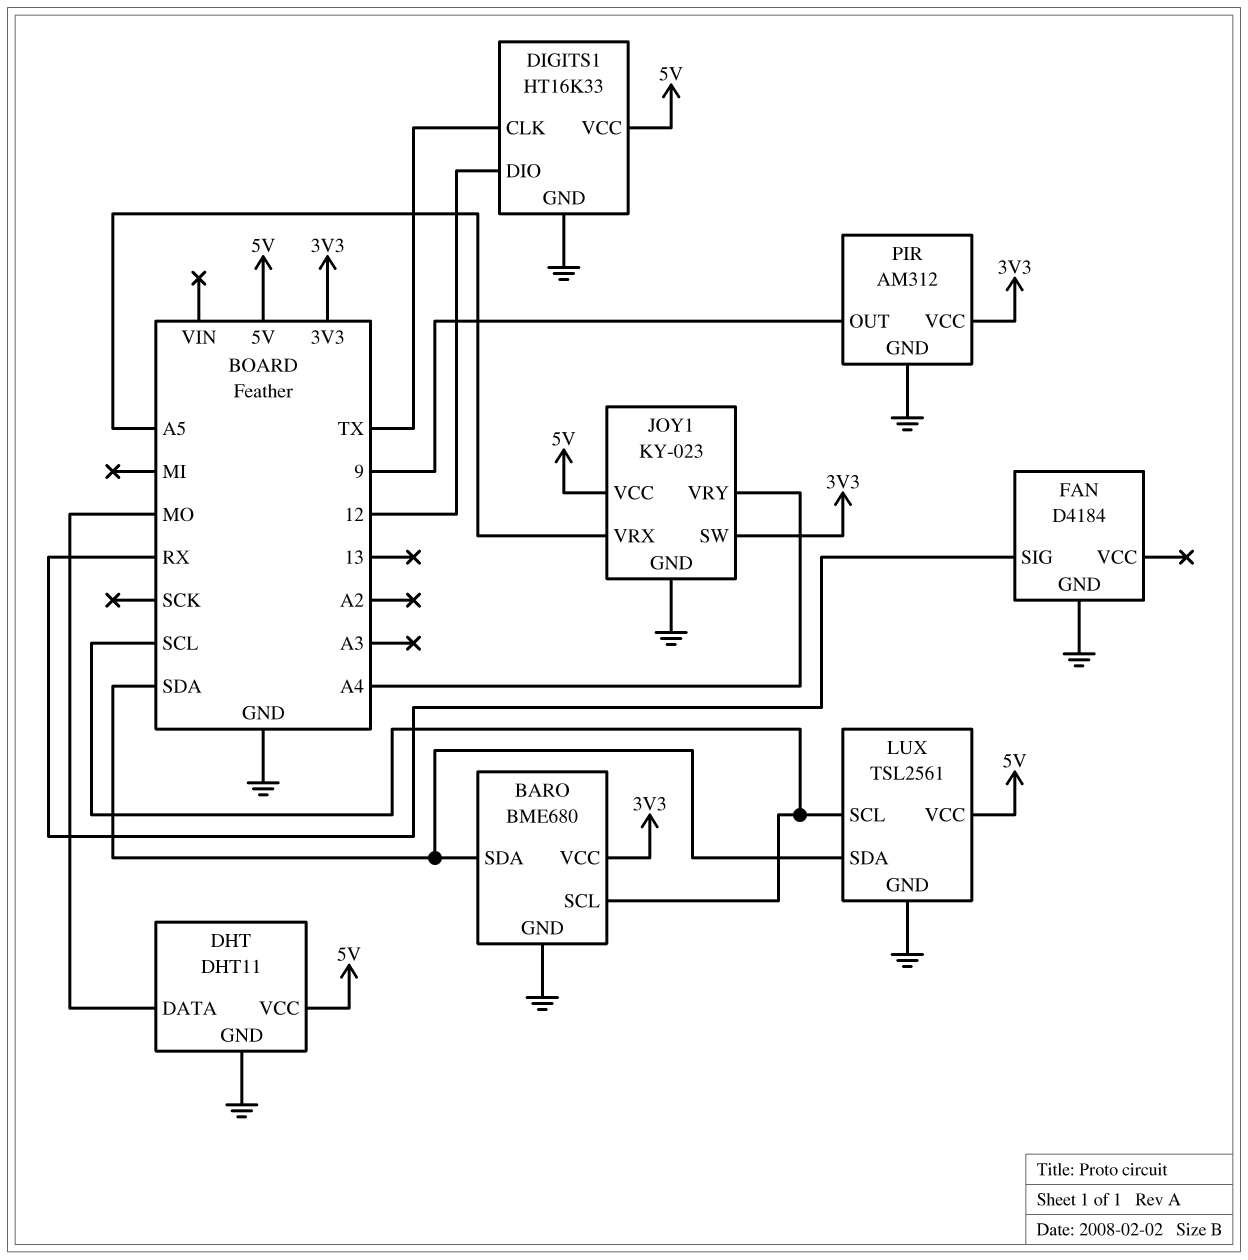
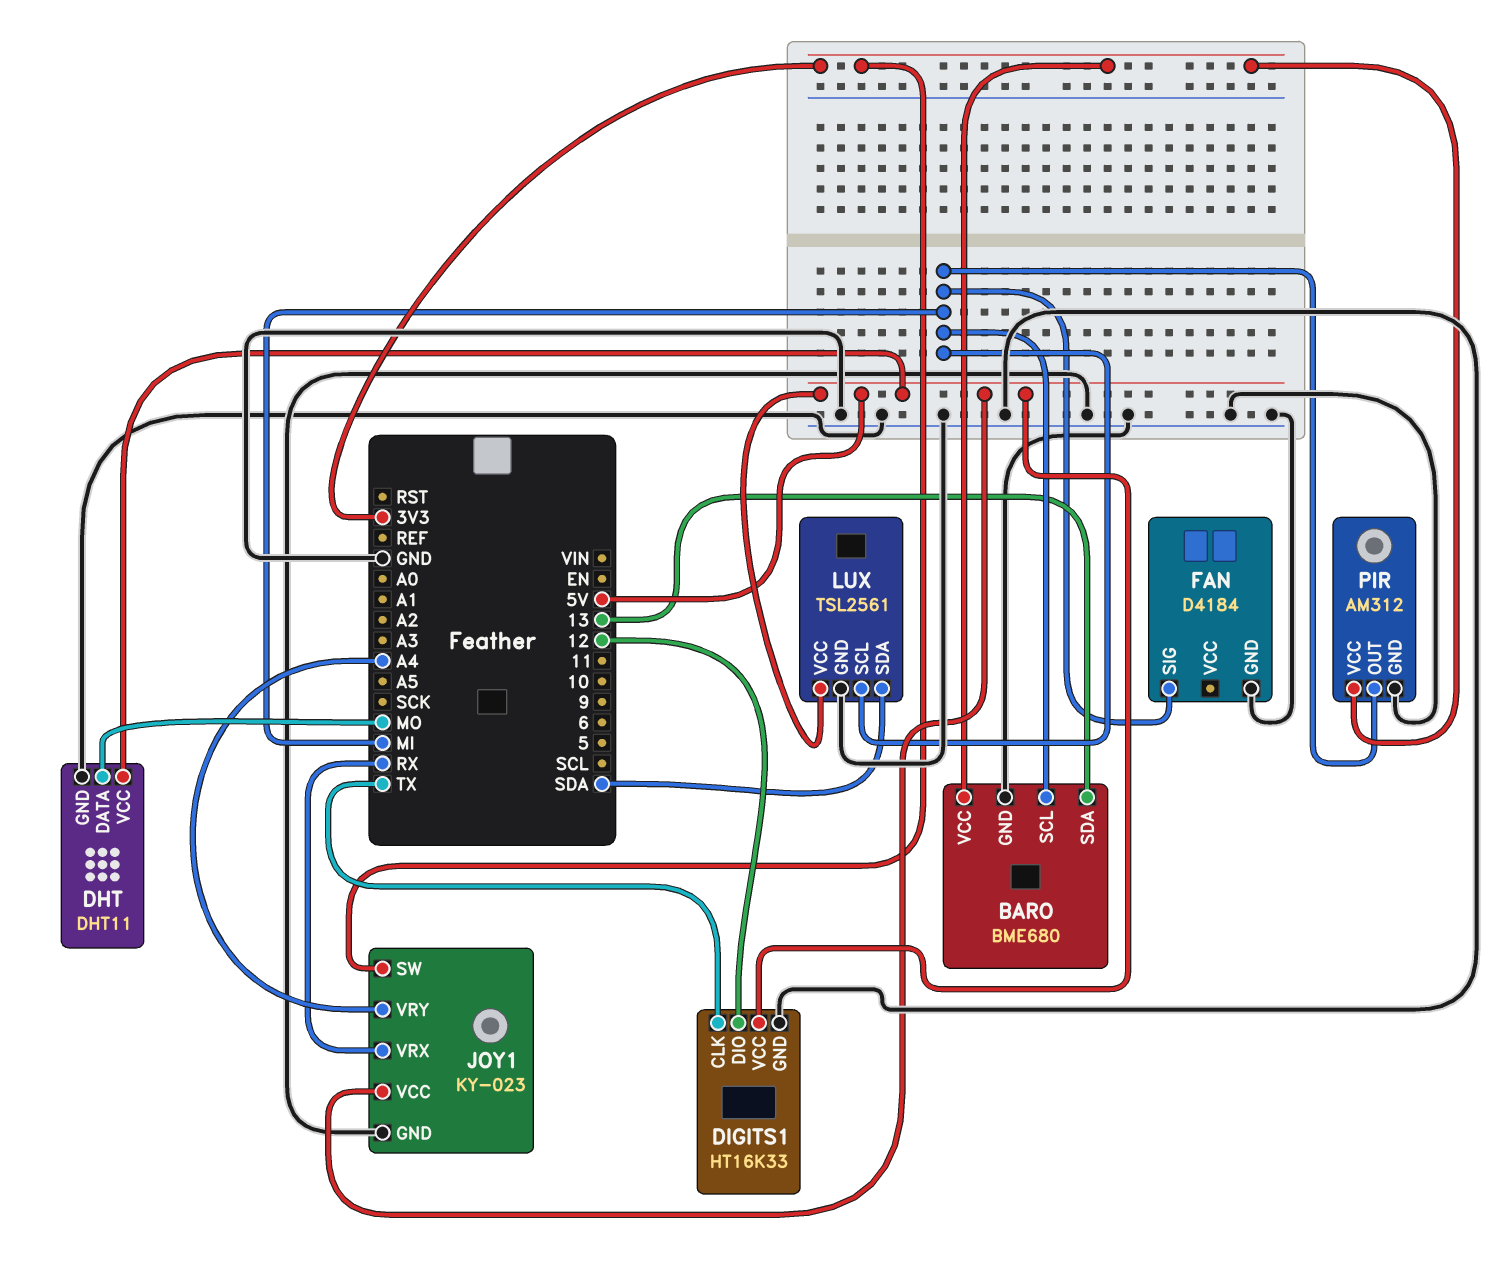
BARO pin SCL: SCL -> MI
BARO pin SDA: SDA -> 13
FAN pin SIG: RX -> MI
JOY1 pin VRX: A5 -> RX
LUX pin SCL: SCL -> MI
PIR pin OUT: 9 -> MI

